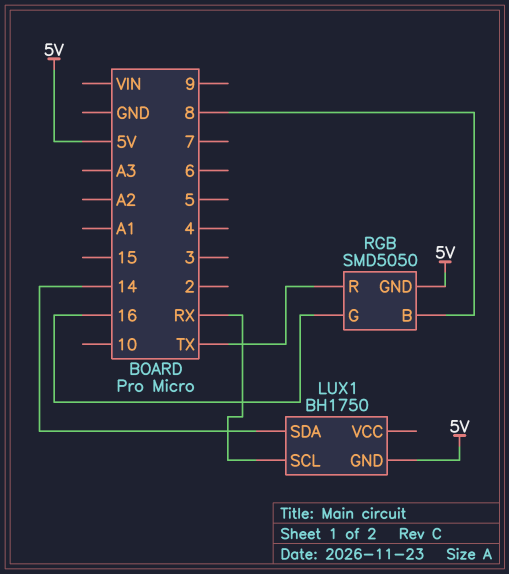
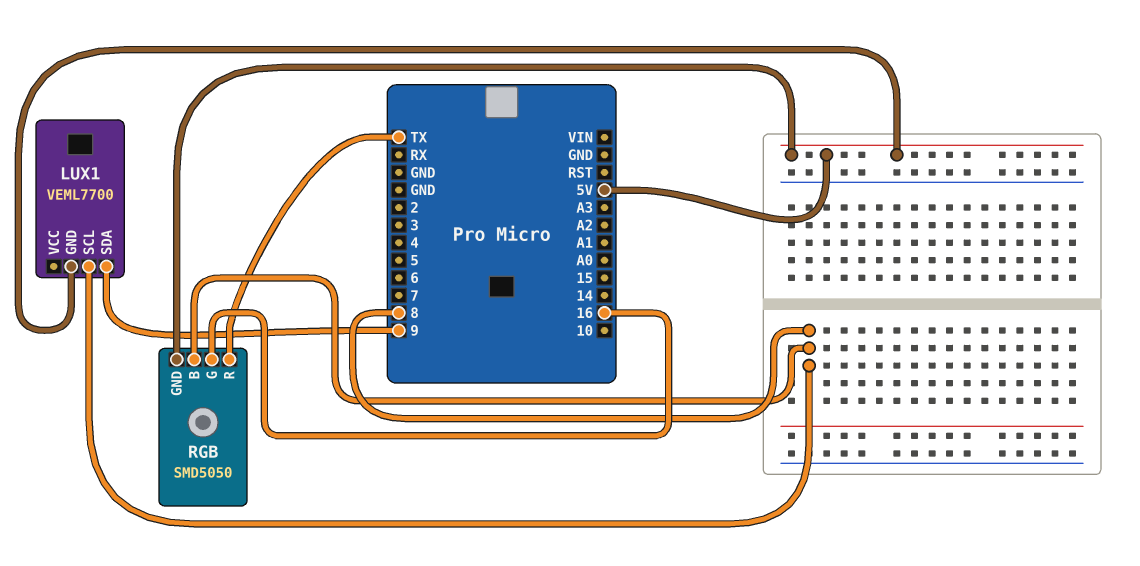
LUX1: BH1750 -> VEML7700
LUX1 pin SCL: RX -> 8
LUX1 pin SDA: 14 -> 9

